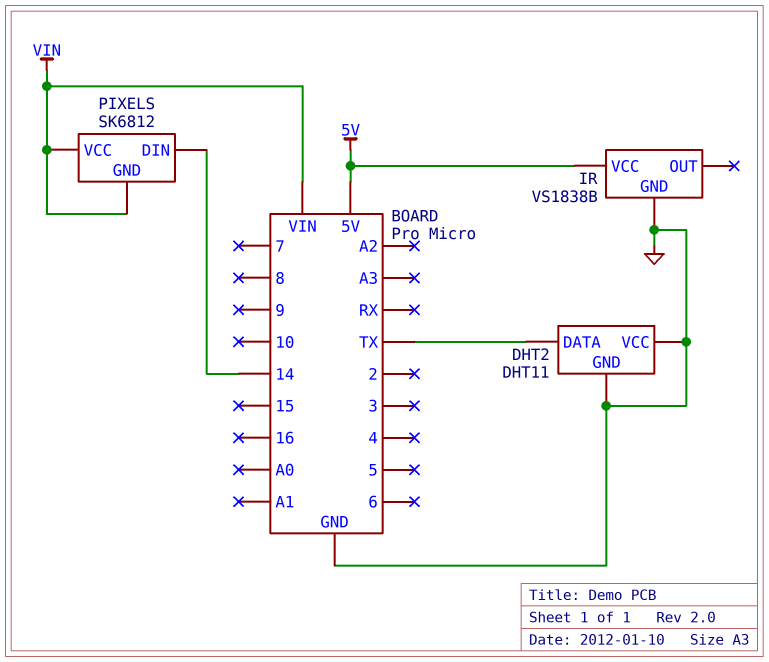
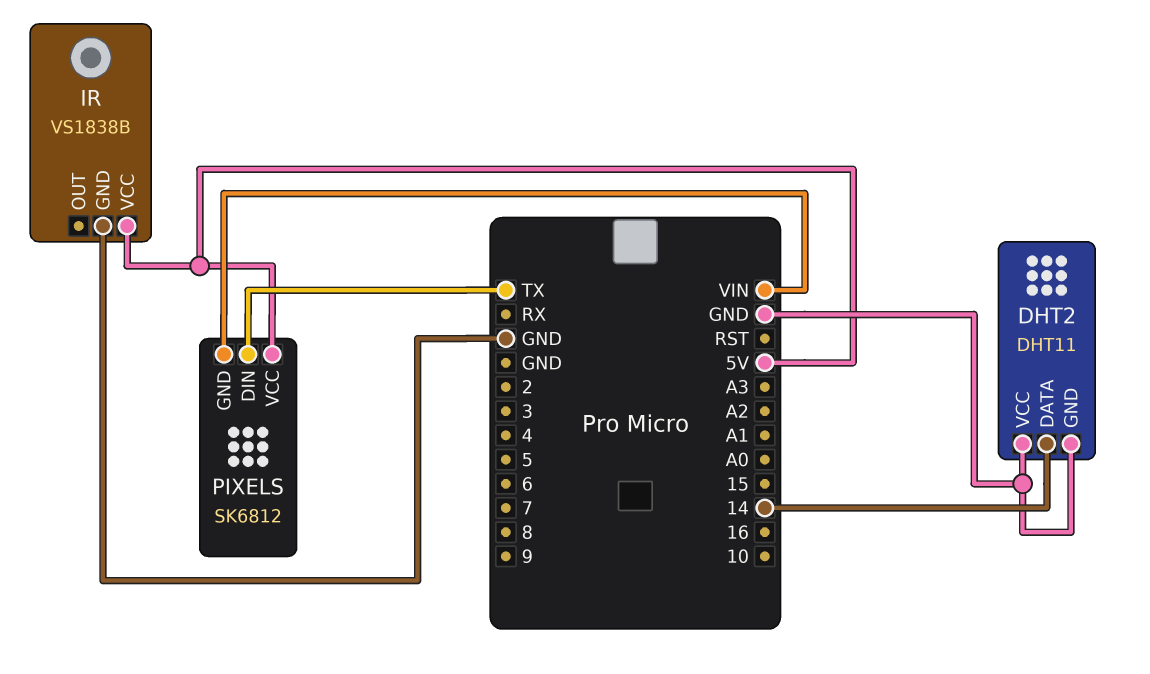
DHT2 pin DATA: TX -> 14
PIXELS pin DIN: 14 -> TX
PIXELS pin VCC: VIN -> 5V

